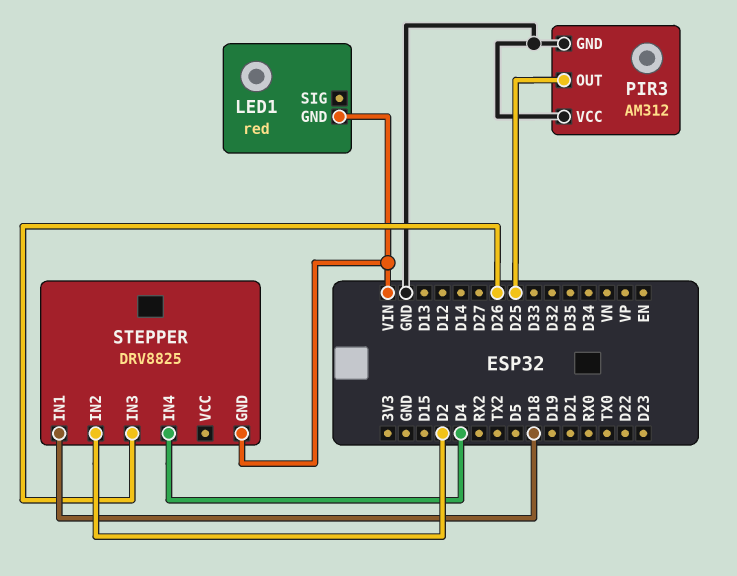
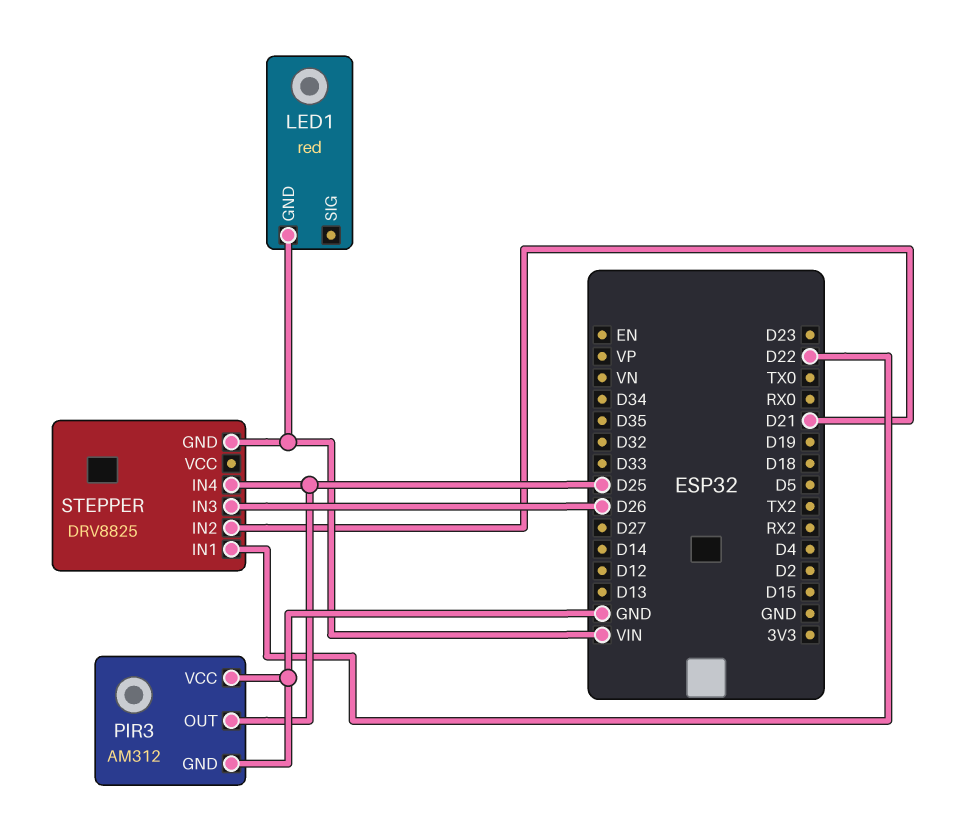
STEPPER pin IN1: D18 -> D22
STEPPER pin IN2: D2 -> D21
STEPPER pin IN4: D4 -> D25

